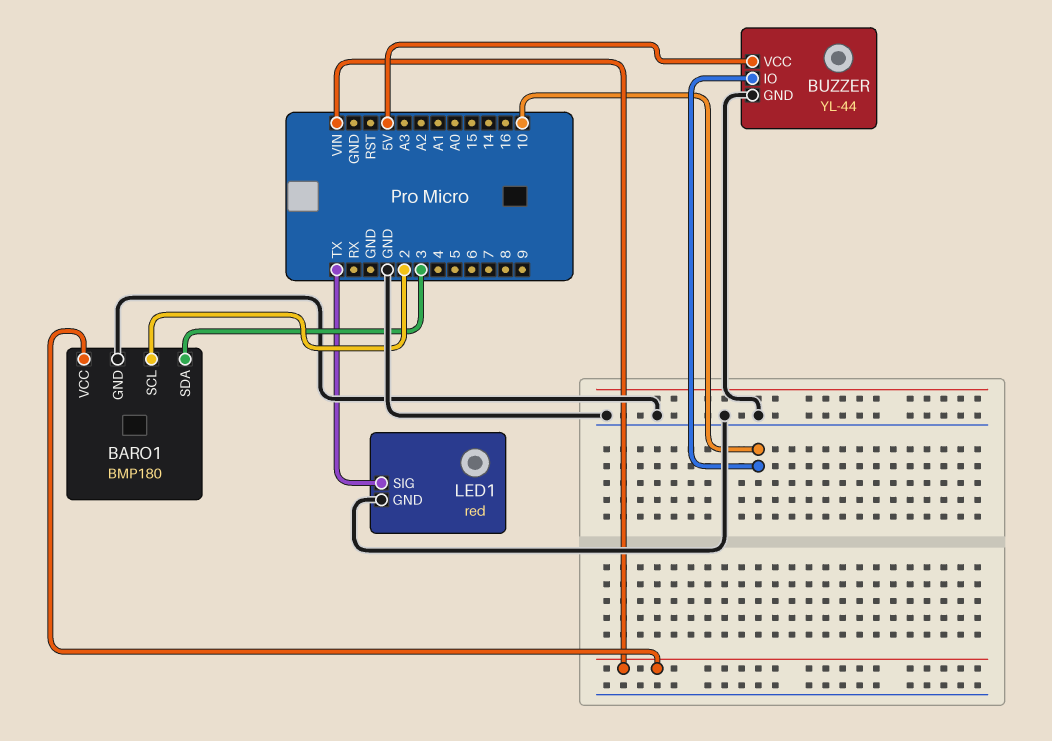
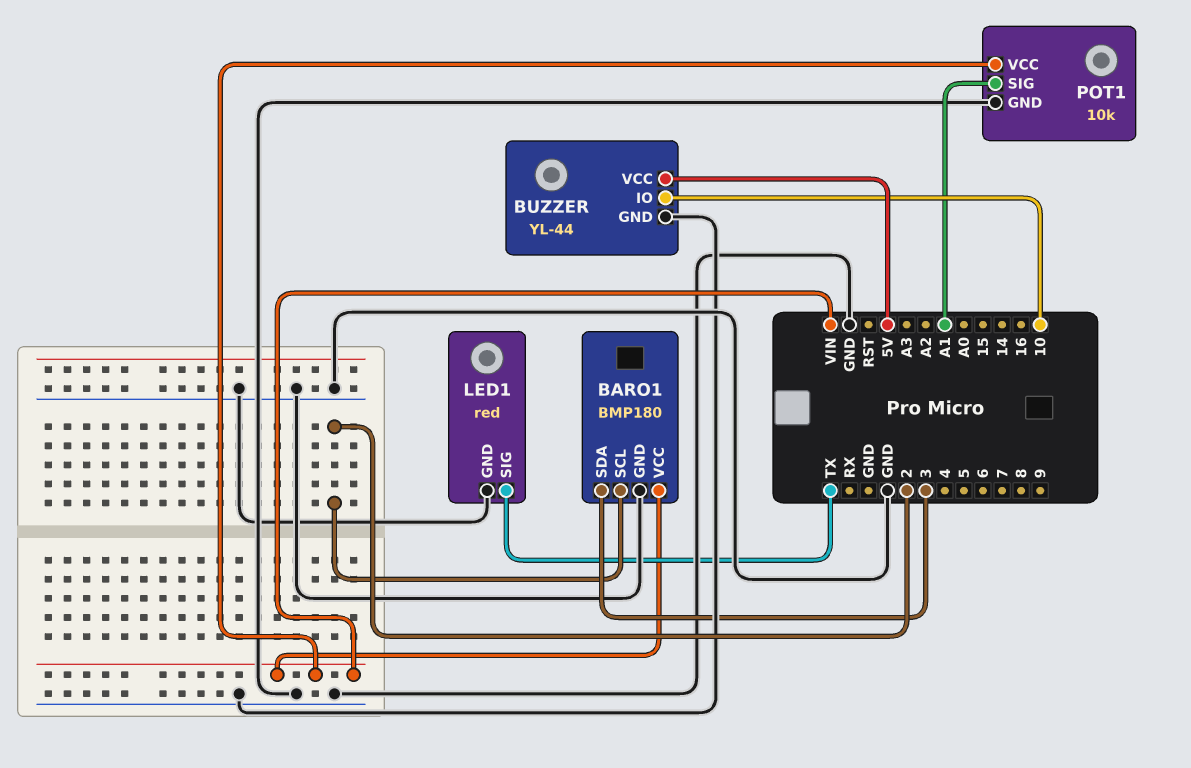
POT1: none -> 10k
POT1 pin GND: none -> GND
POT1 pin SIG: none -> A1
POT1 pin VCC: none -> VIN

